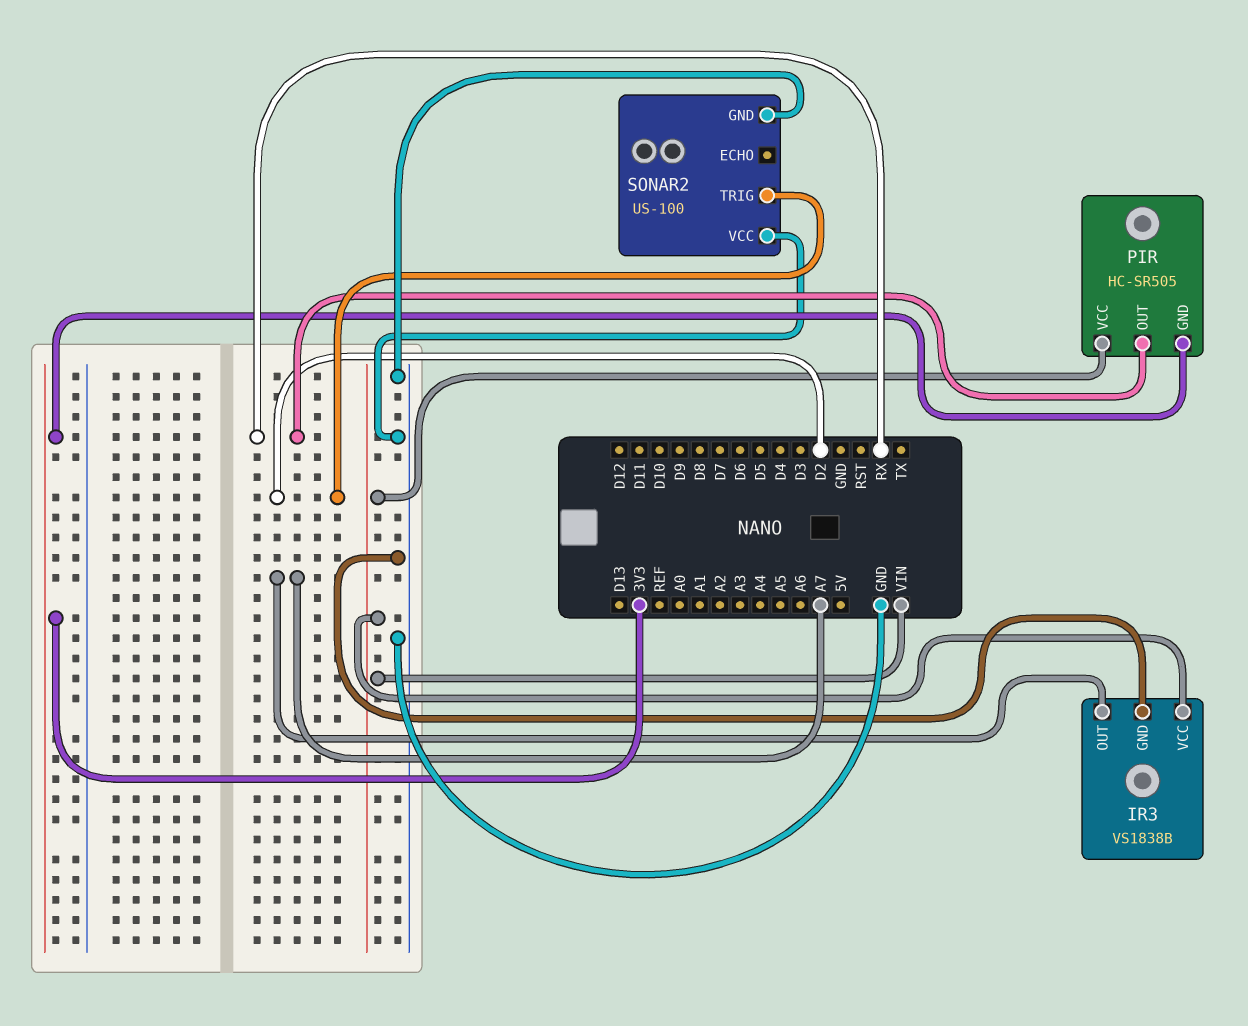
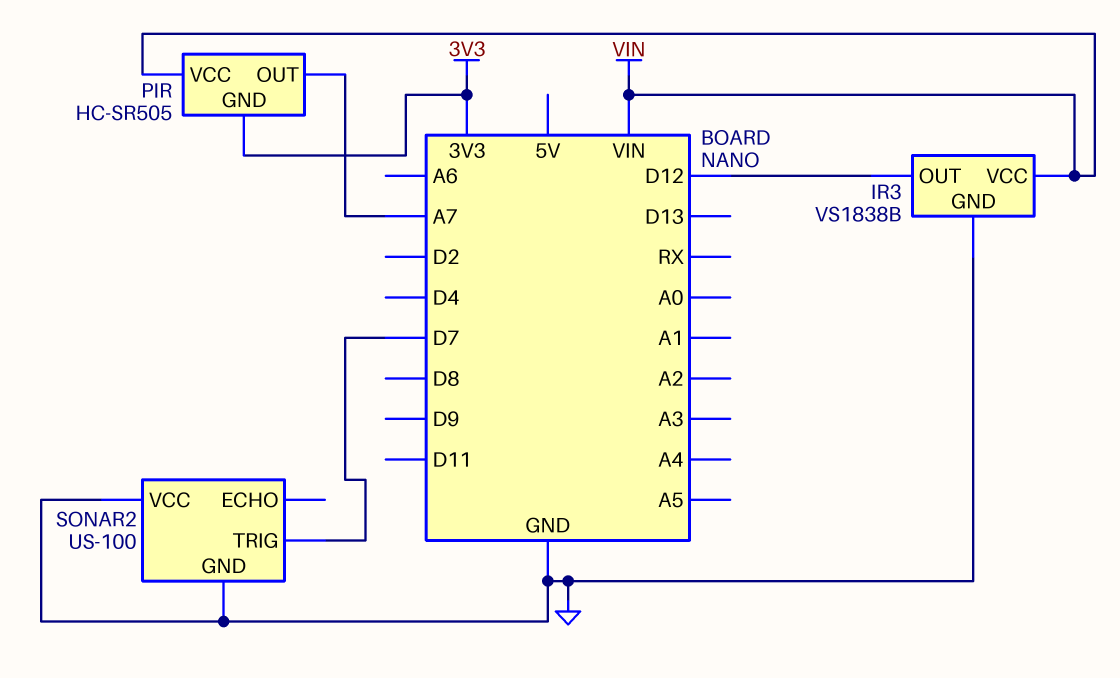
IR3 pin OUT: A7 -> D12
PIR pin OUT: RX -> A7
SONAR2 pin TRIG: D2 -> D7

